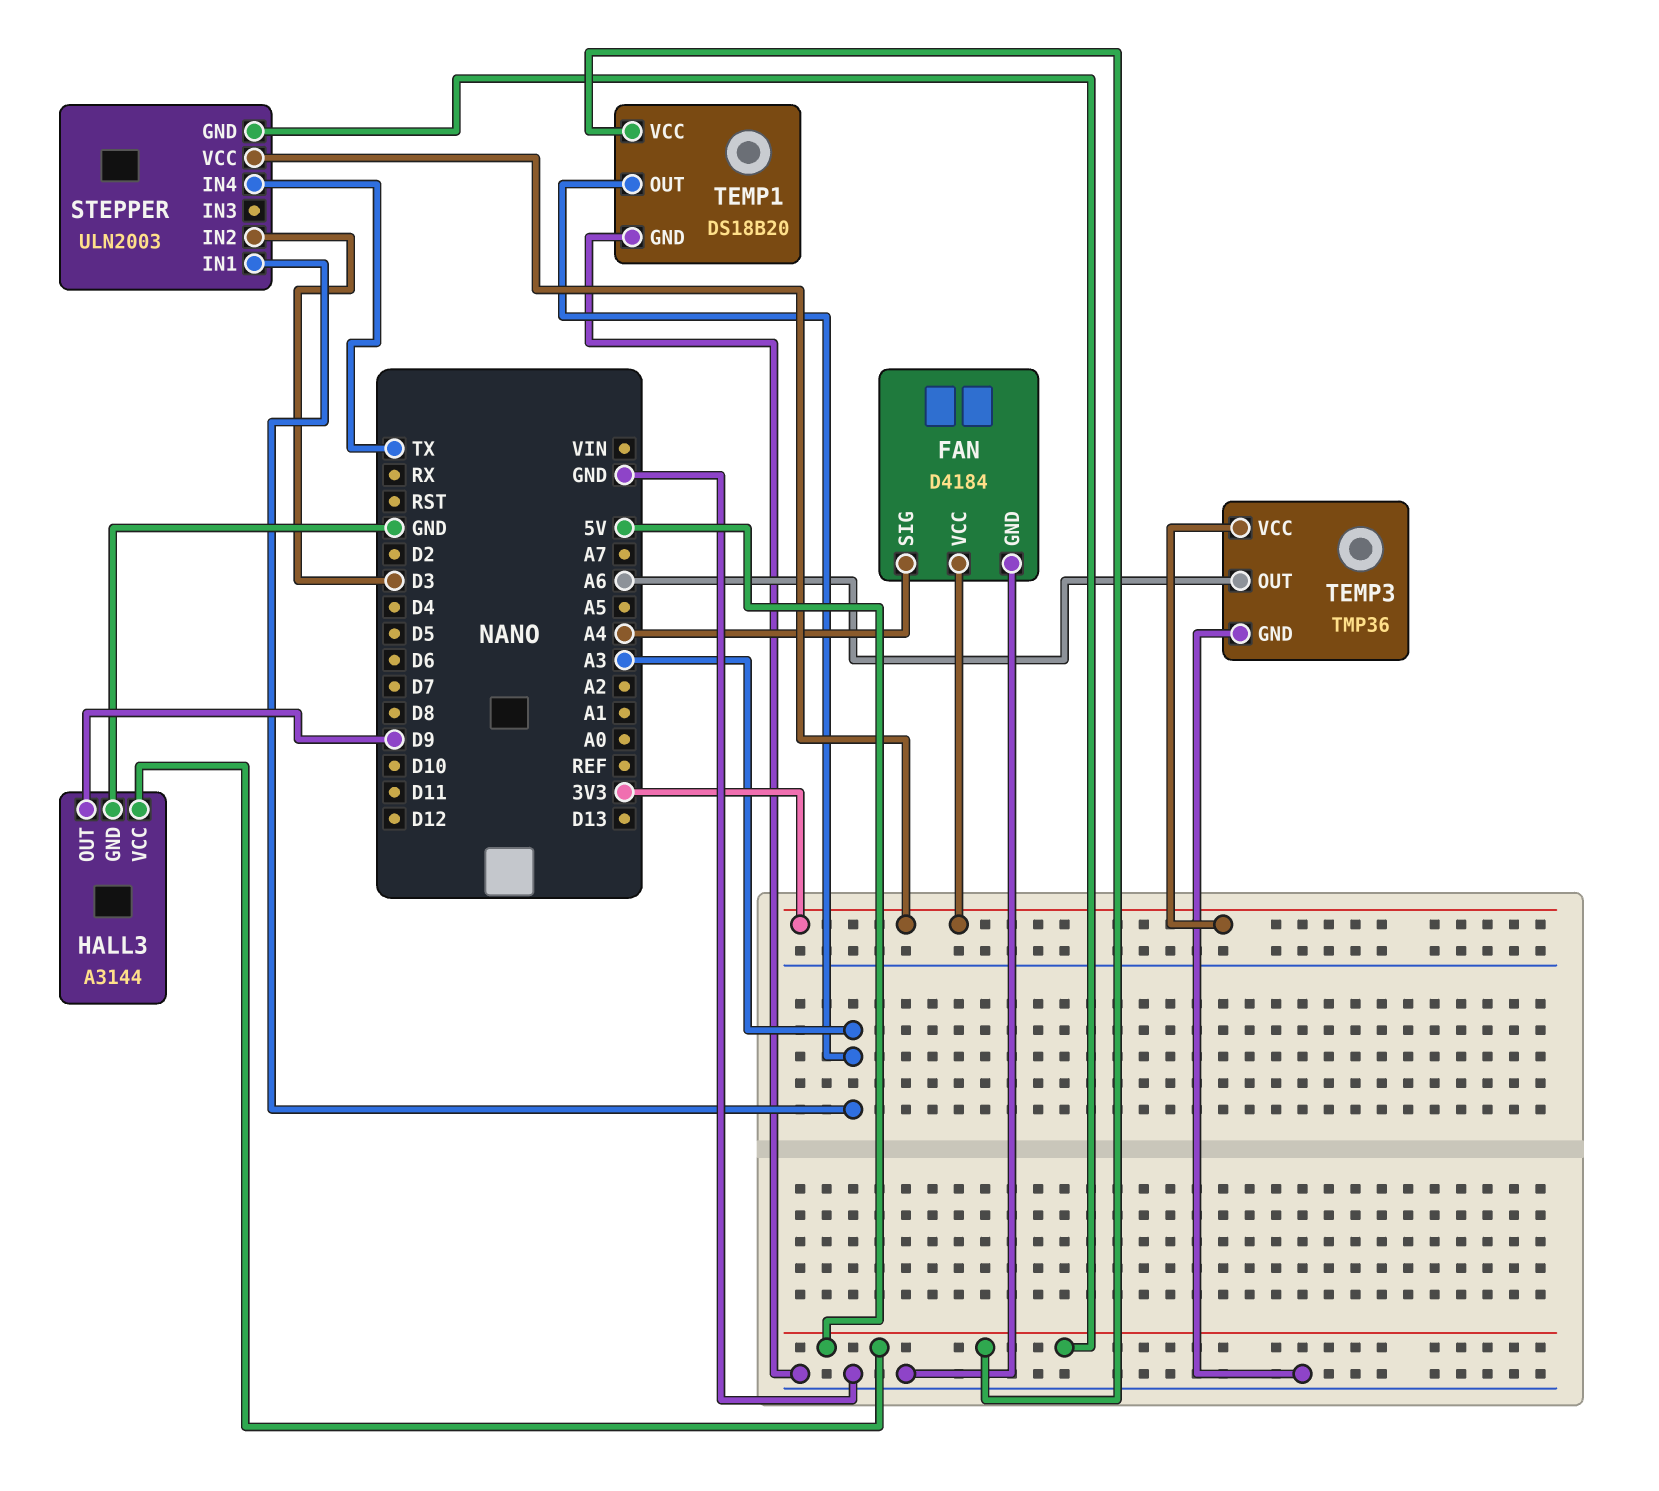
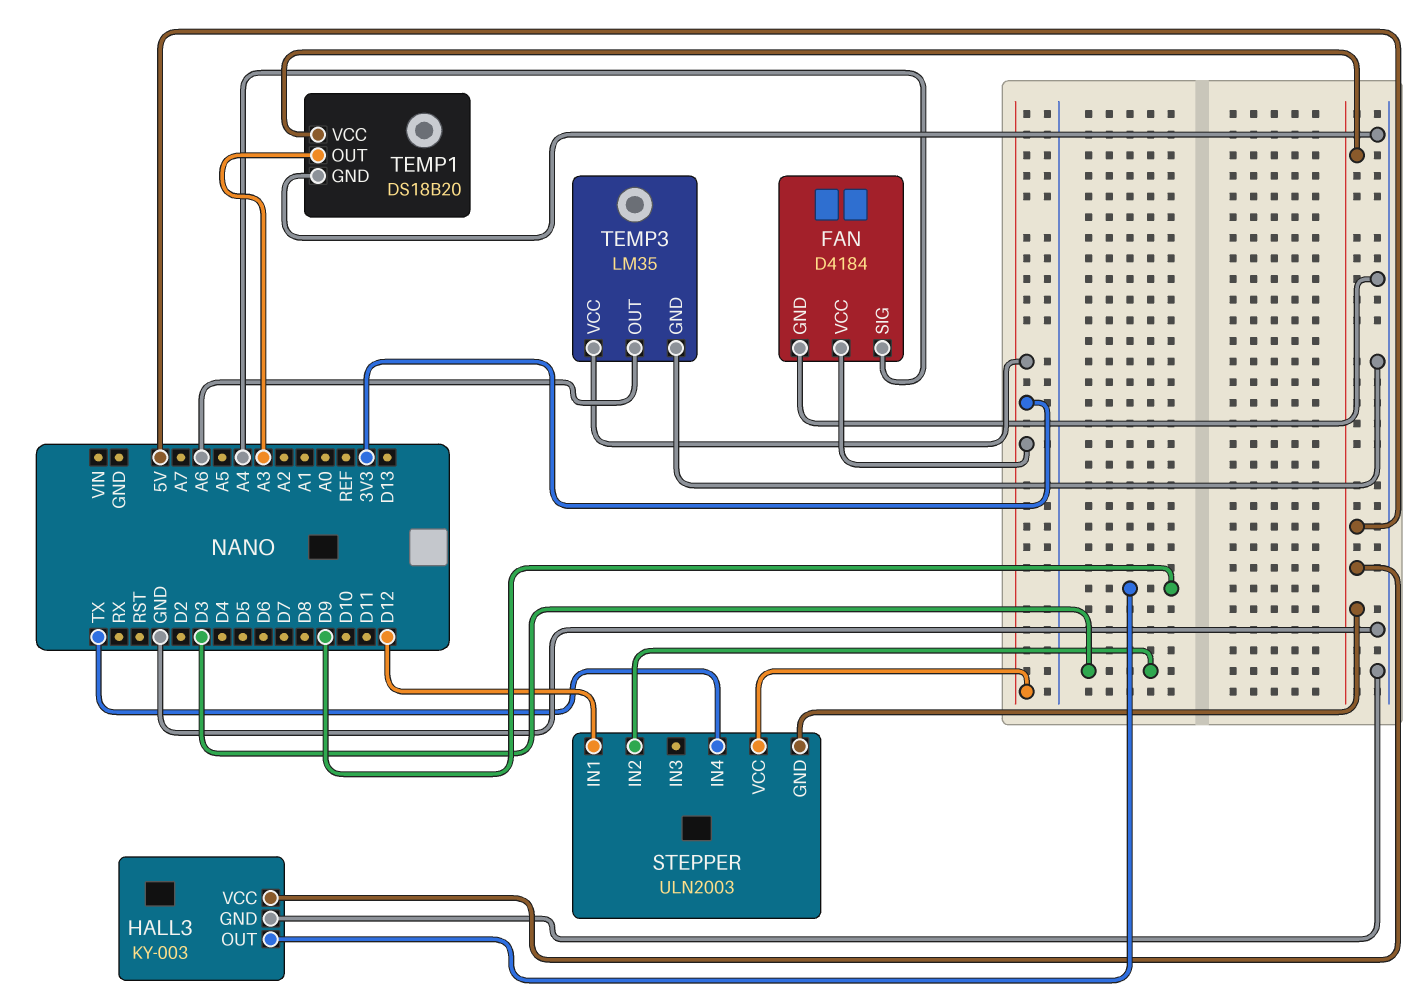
HALL3: A3144 -> KY-003
STEPPER pin IN1: A3 -> D12
TEMP3: TMP36 -> LM35

